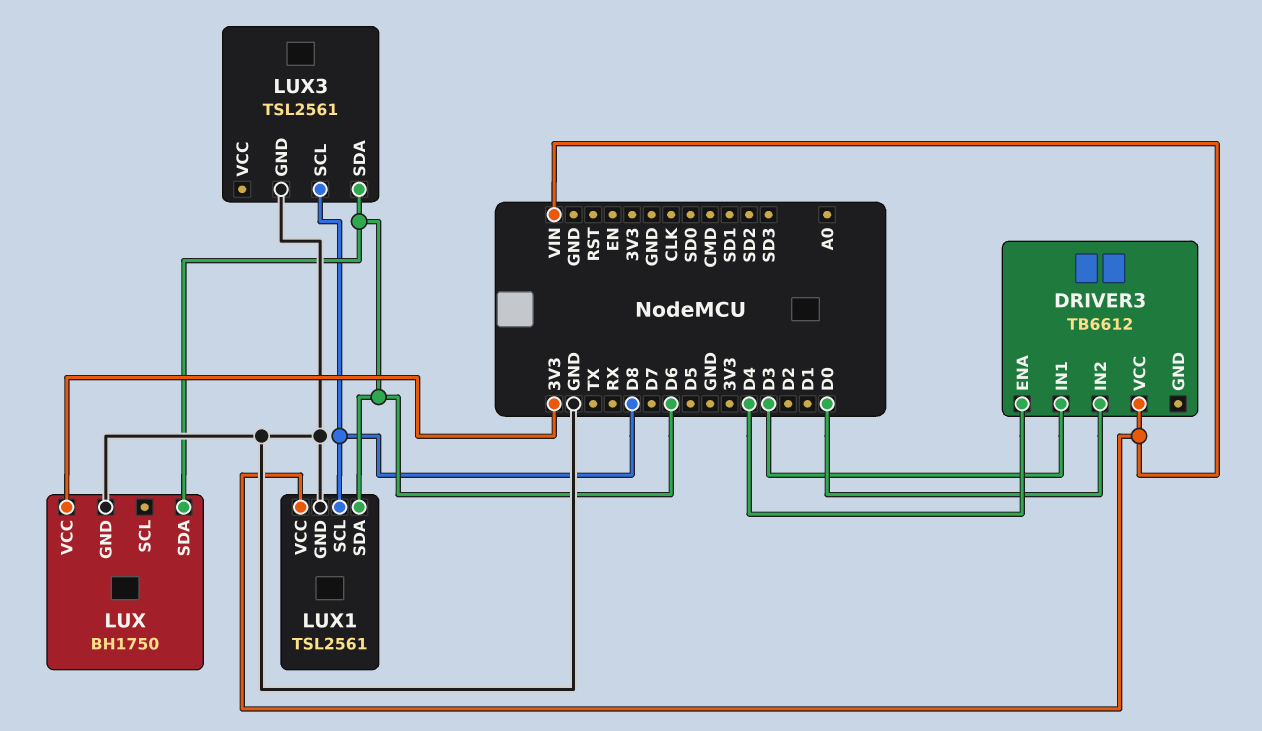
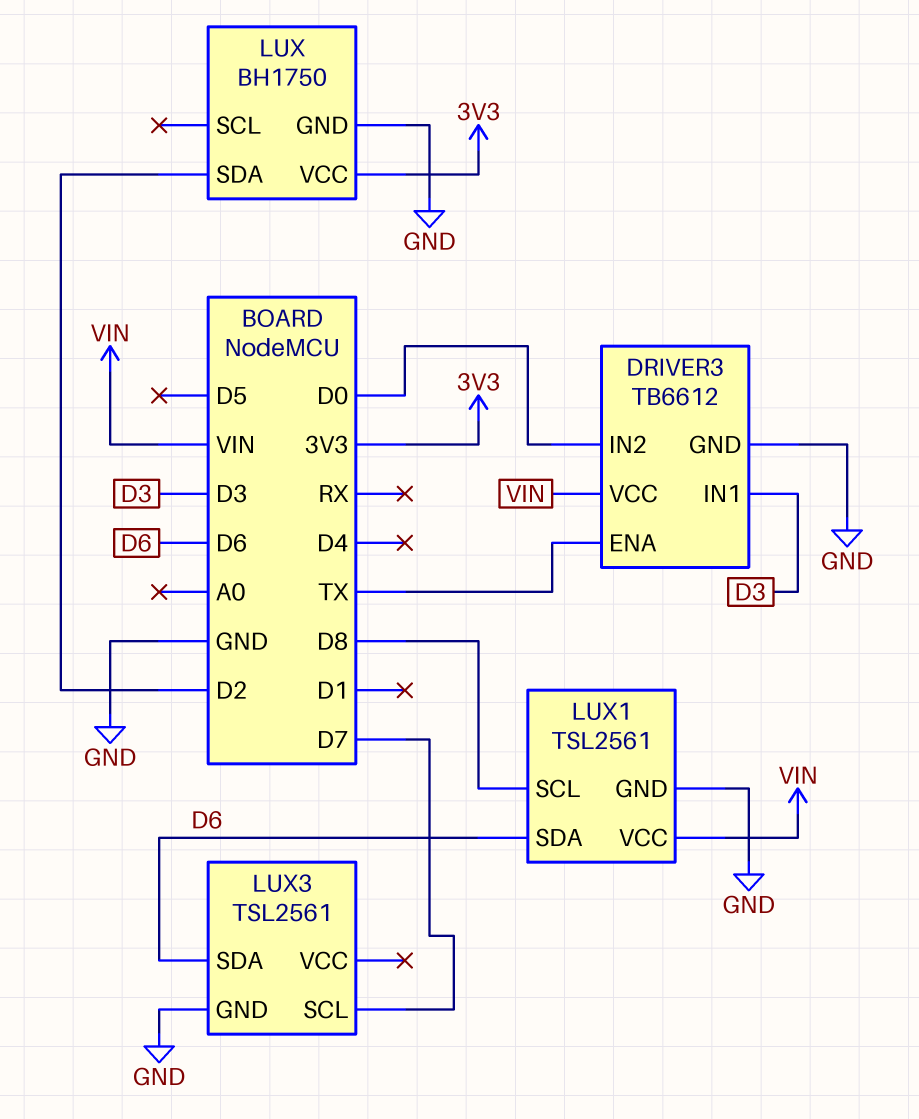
DRIVER3 pin ENA: D4 -> TX
DRIVER3 pin GND: none -> GND
LUX pin SDA: D6 -> D2
LUX3 pin SCL: D8 -> D7

